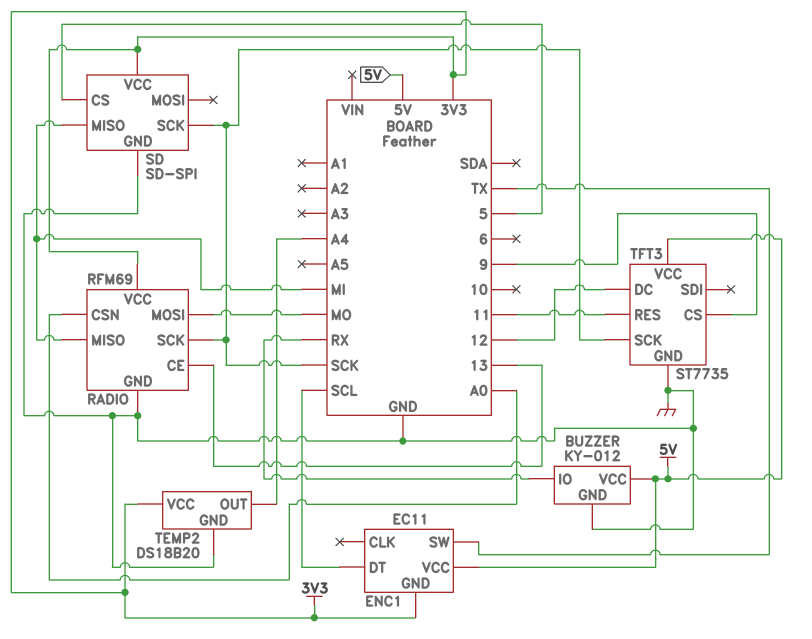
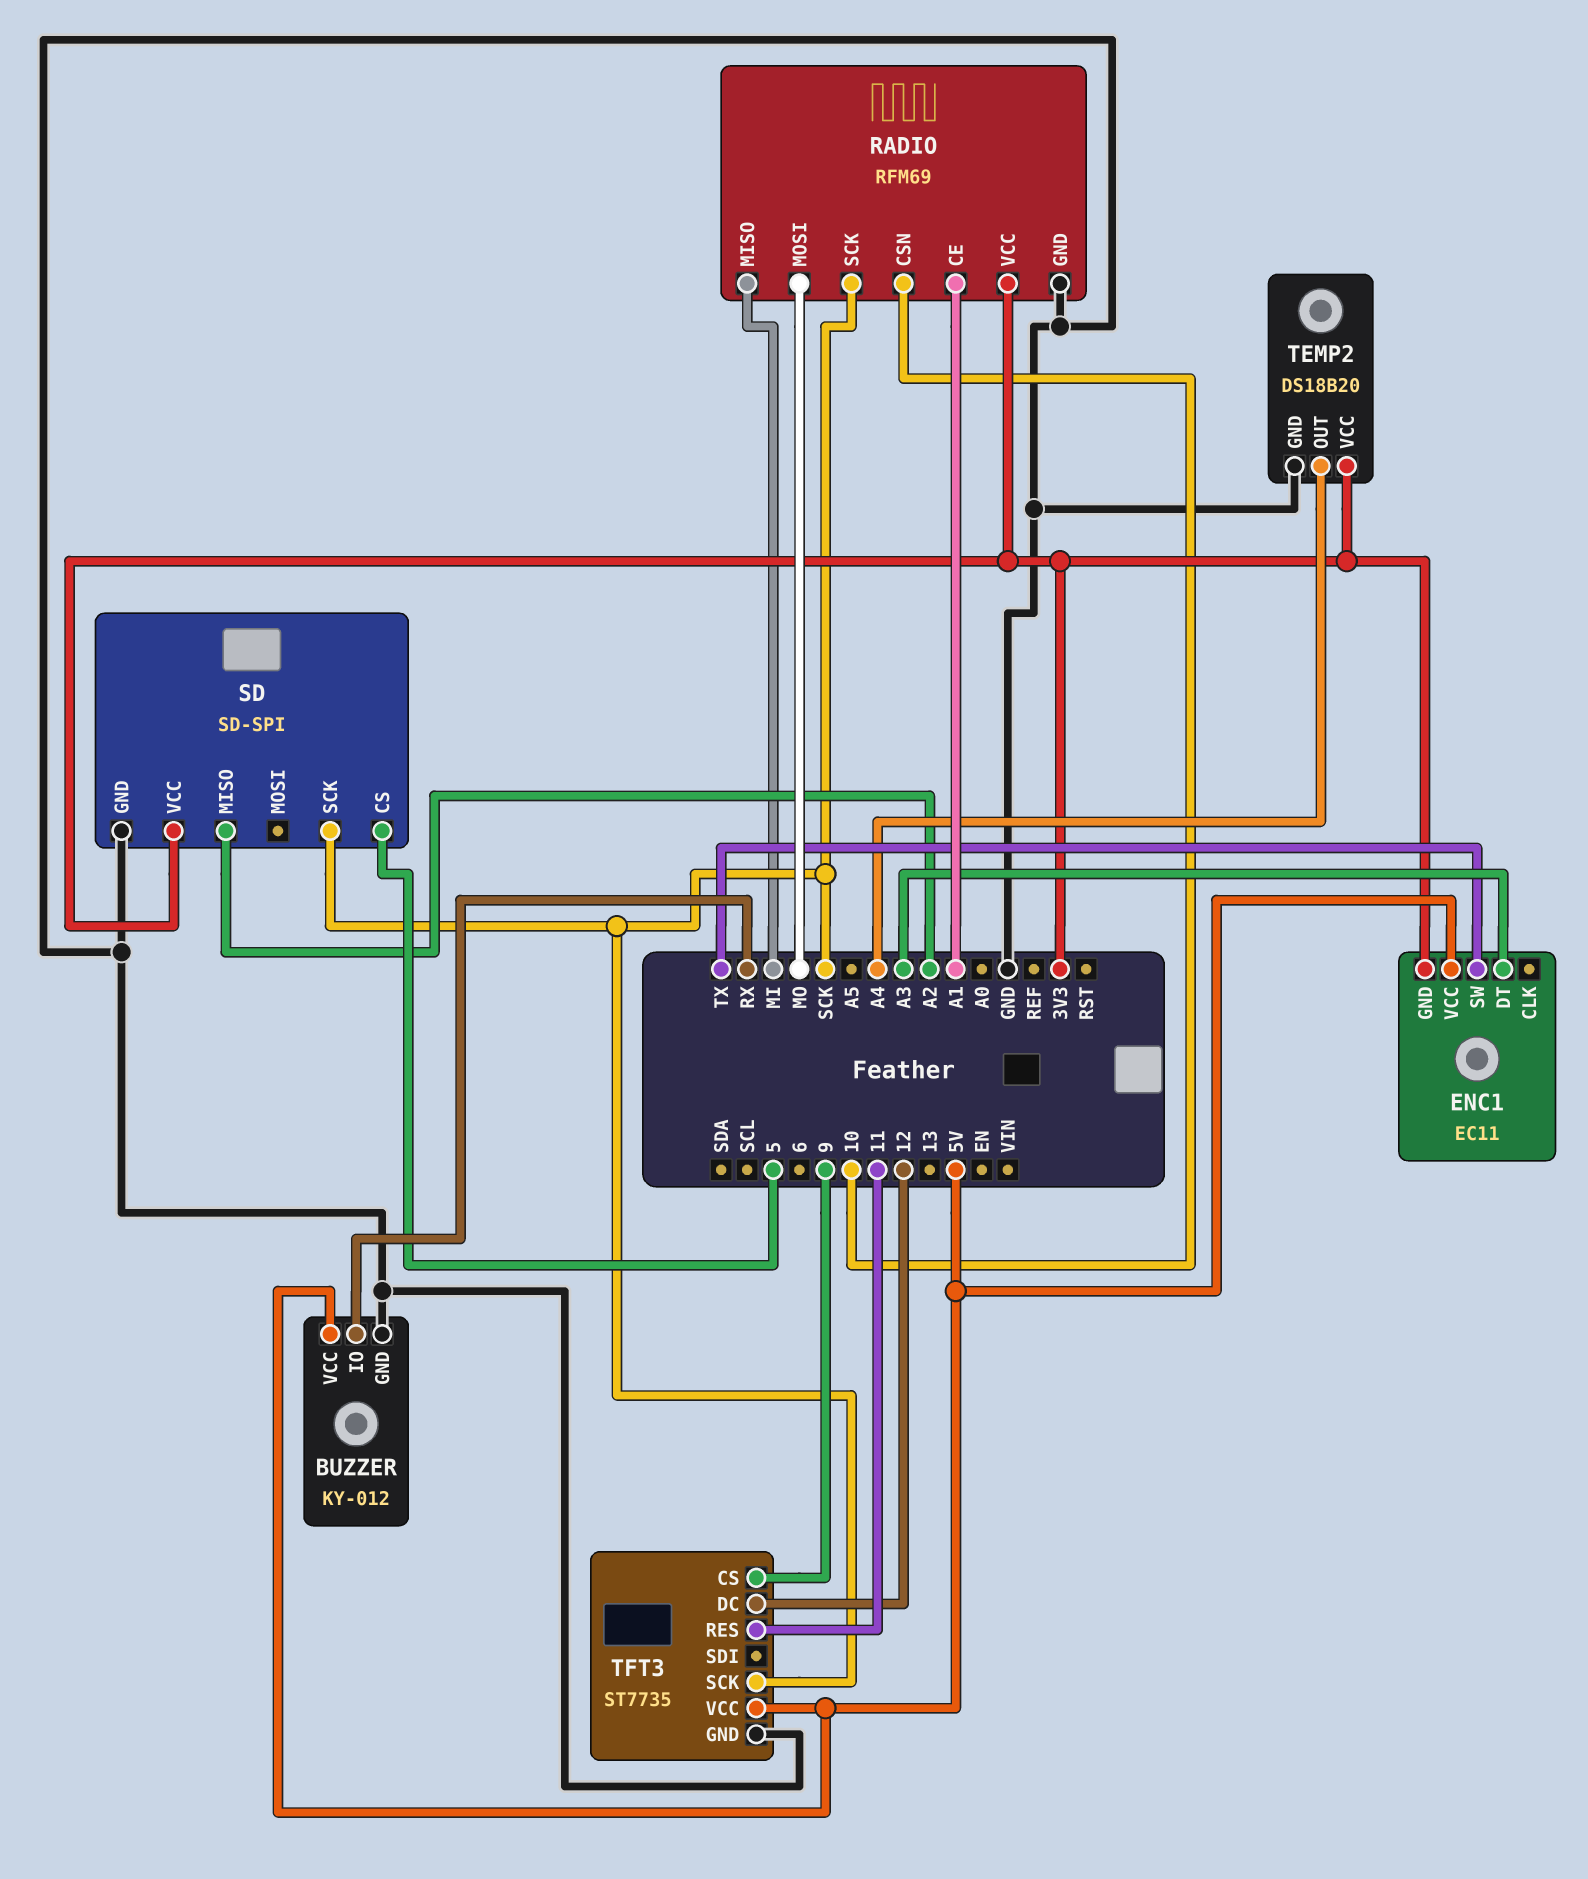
ENC1 pin DT: SCL -> A3
RADIO pin CE: 13 -> A1
RADIO pin CSN: A0 -> 10
SD pin MISO: MI -> A2

